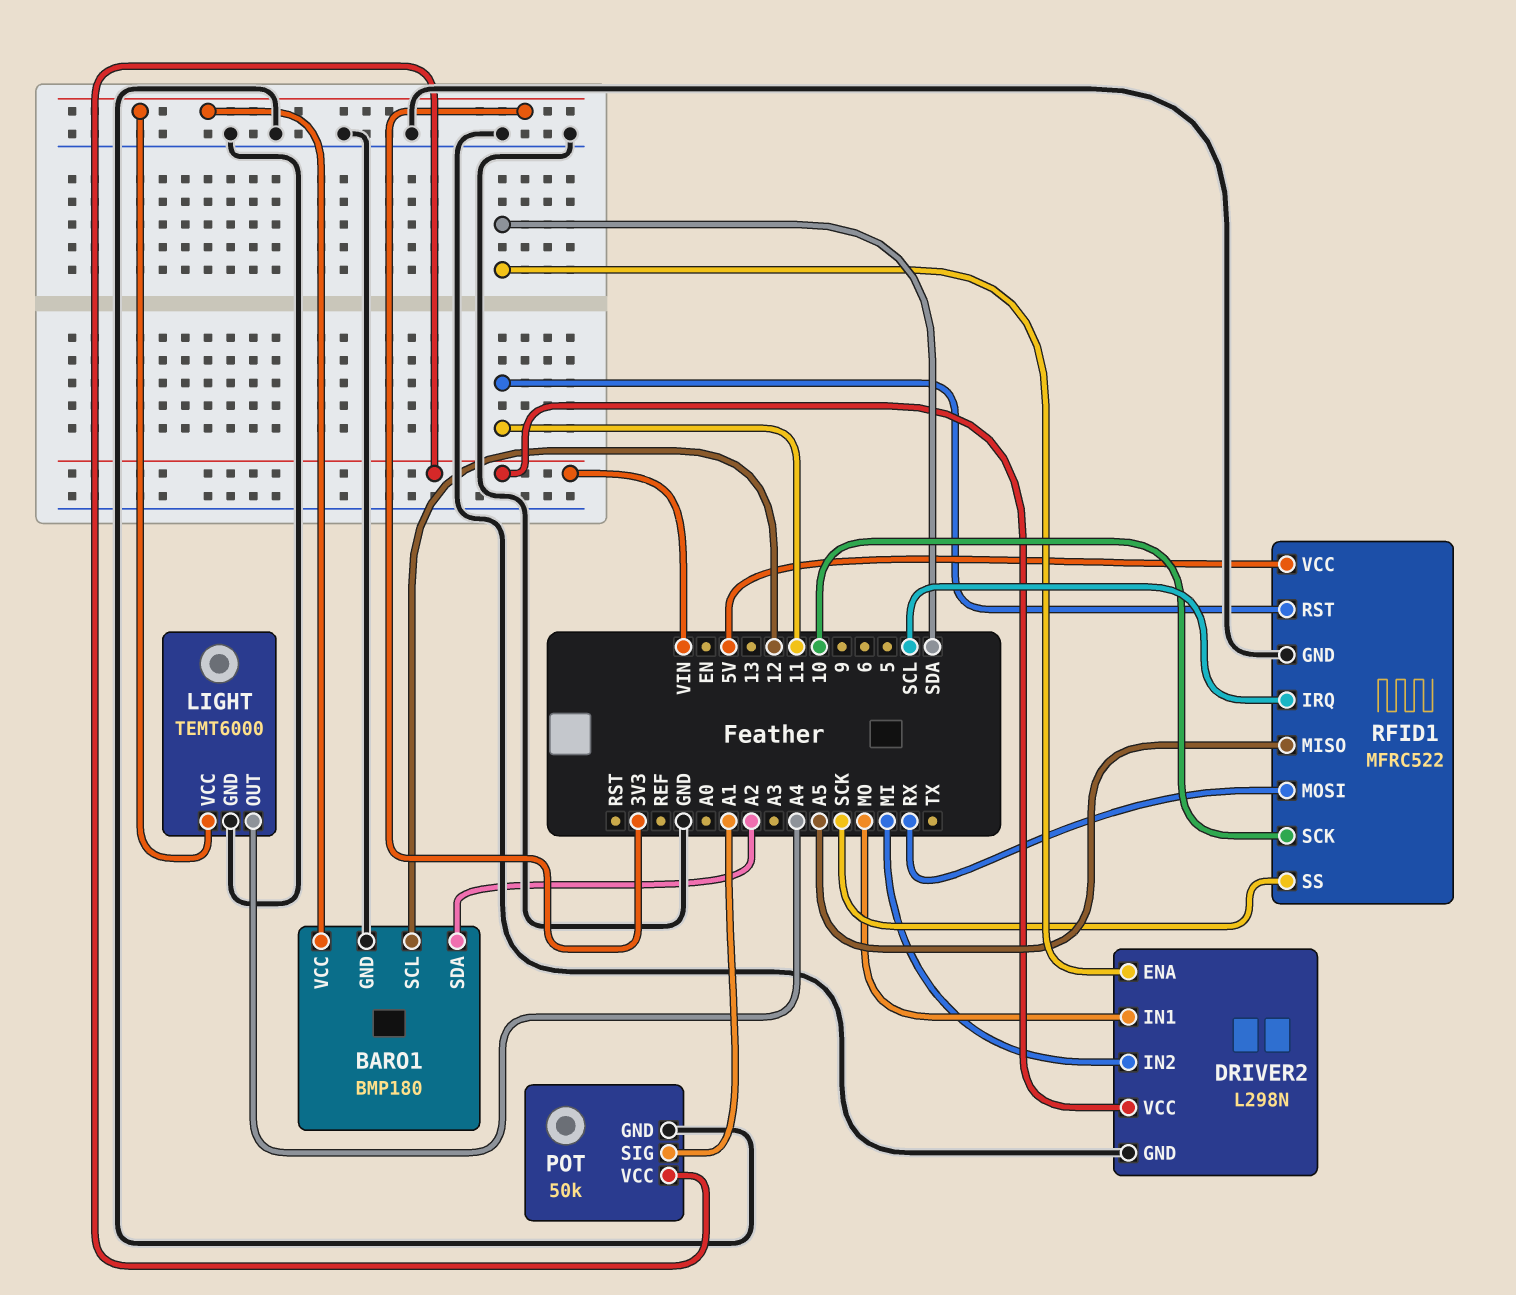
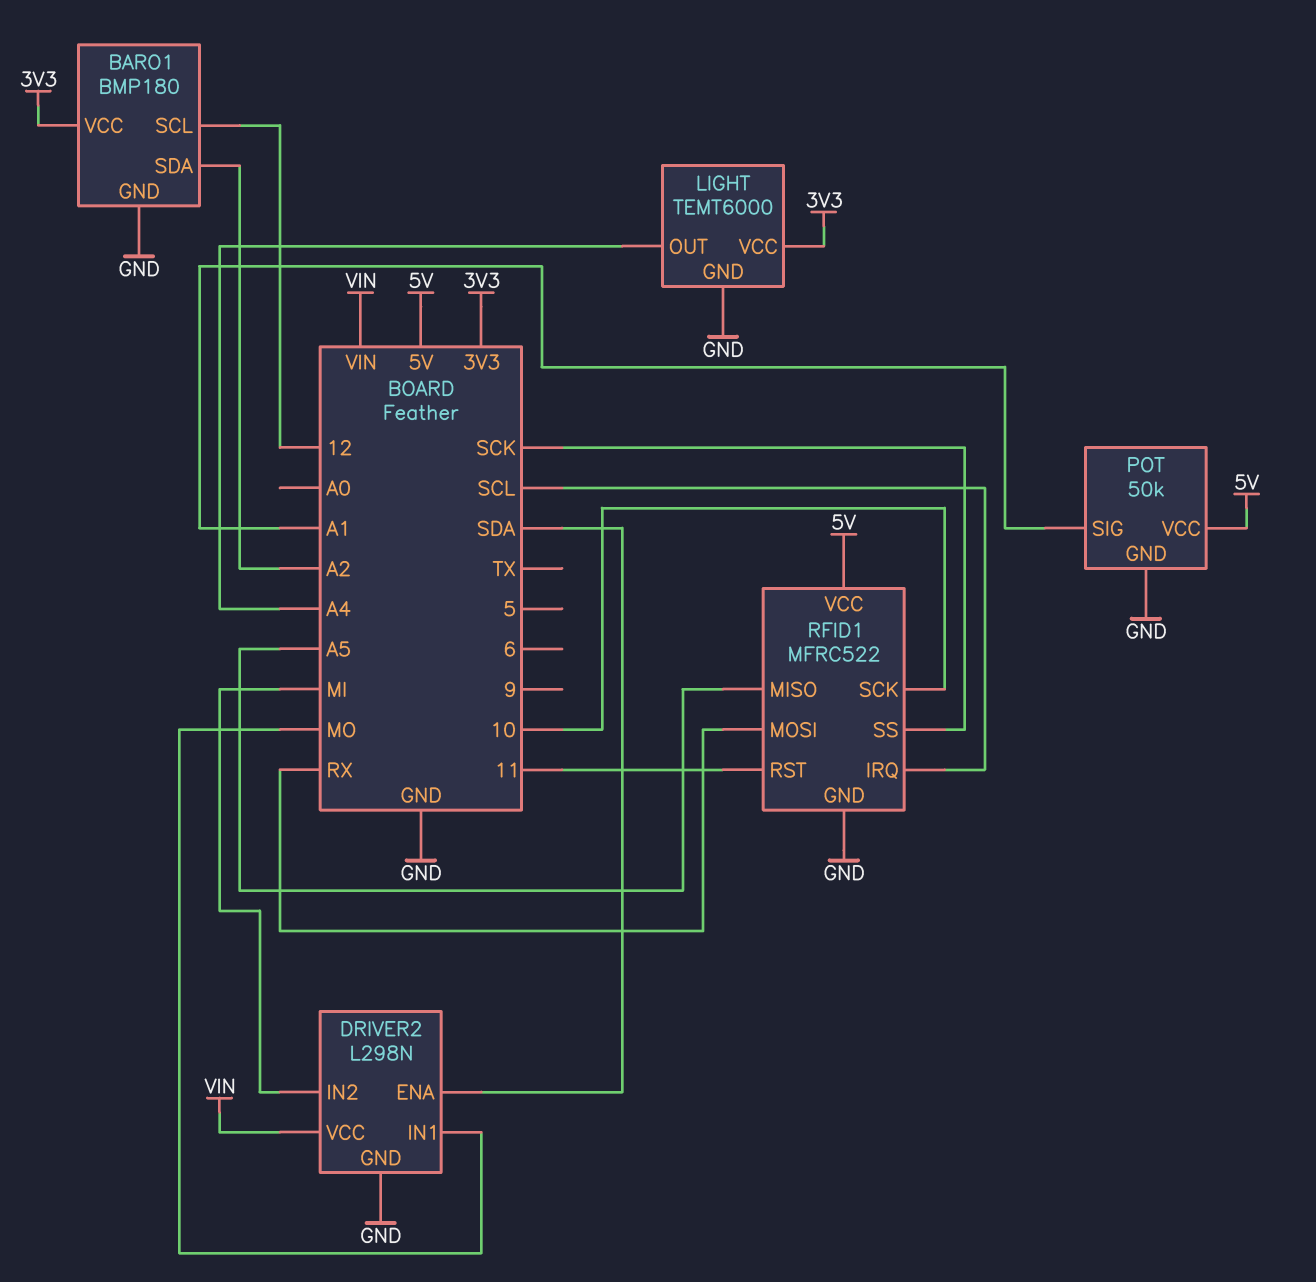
POT pin VCC: VIN -> 5V

